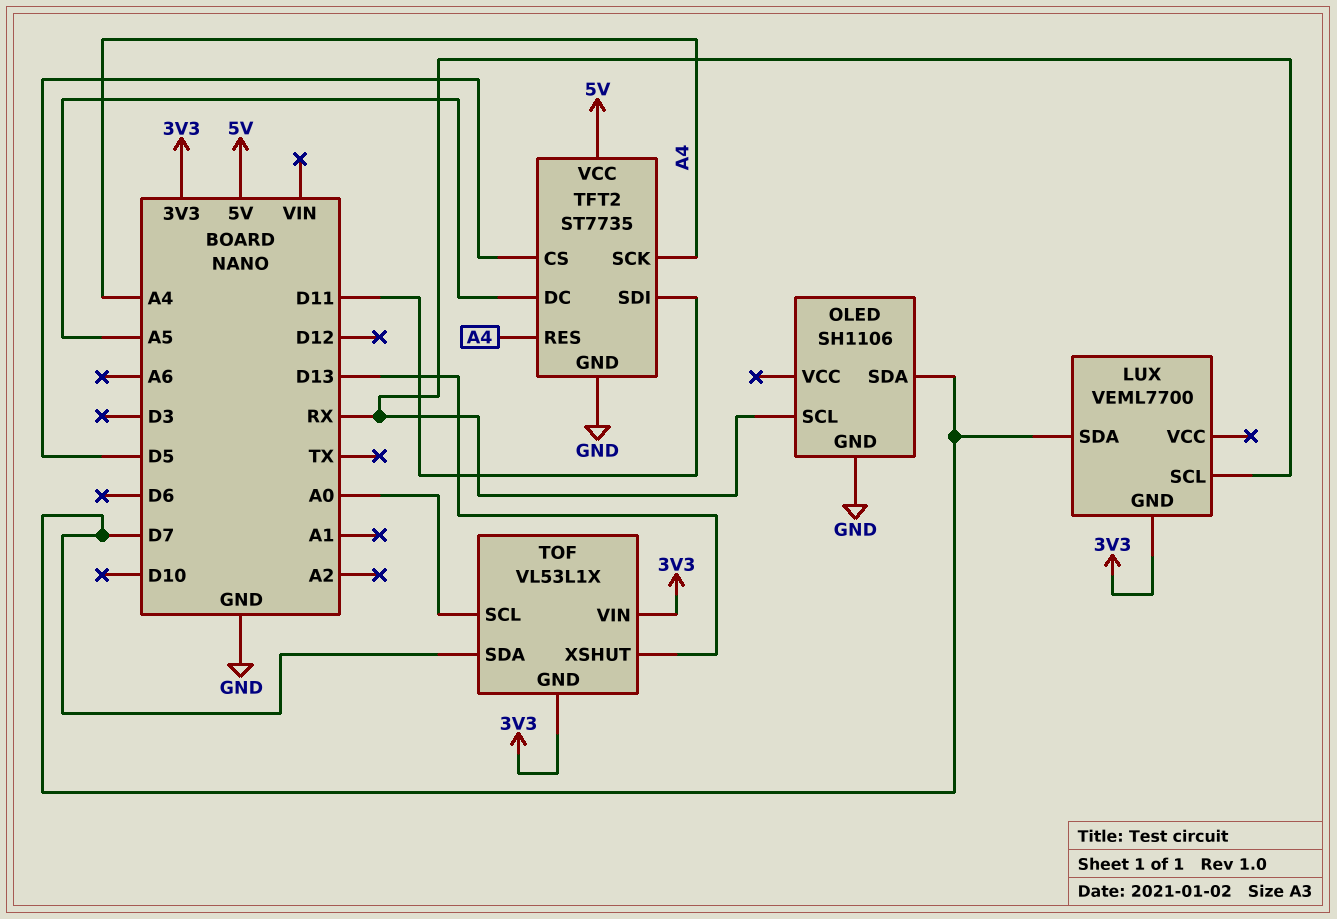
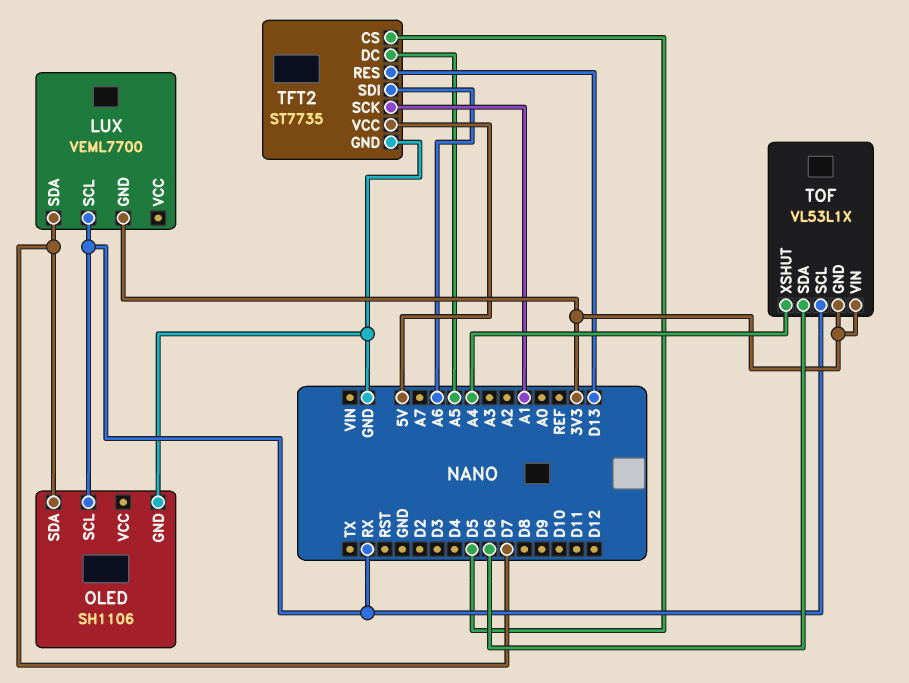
TFT2 pin RES: A4 -> D13
TFT2 pin SCK: A4 -> A1
TFT2 pin SDI: D11 -> A6
TOF pin SCL: A0 -> RX
TOF pin SDA: D7 -> D6
TOF pin XSHUT: D13 -> A4

